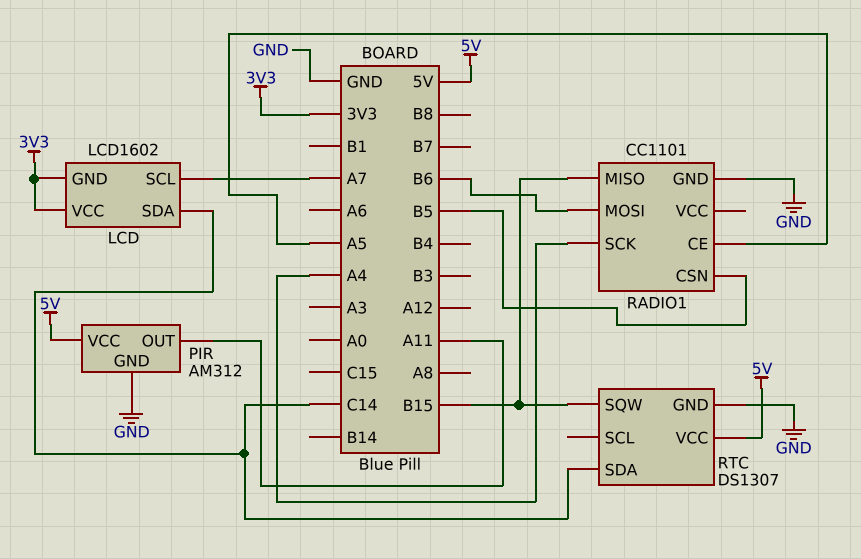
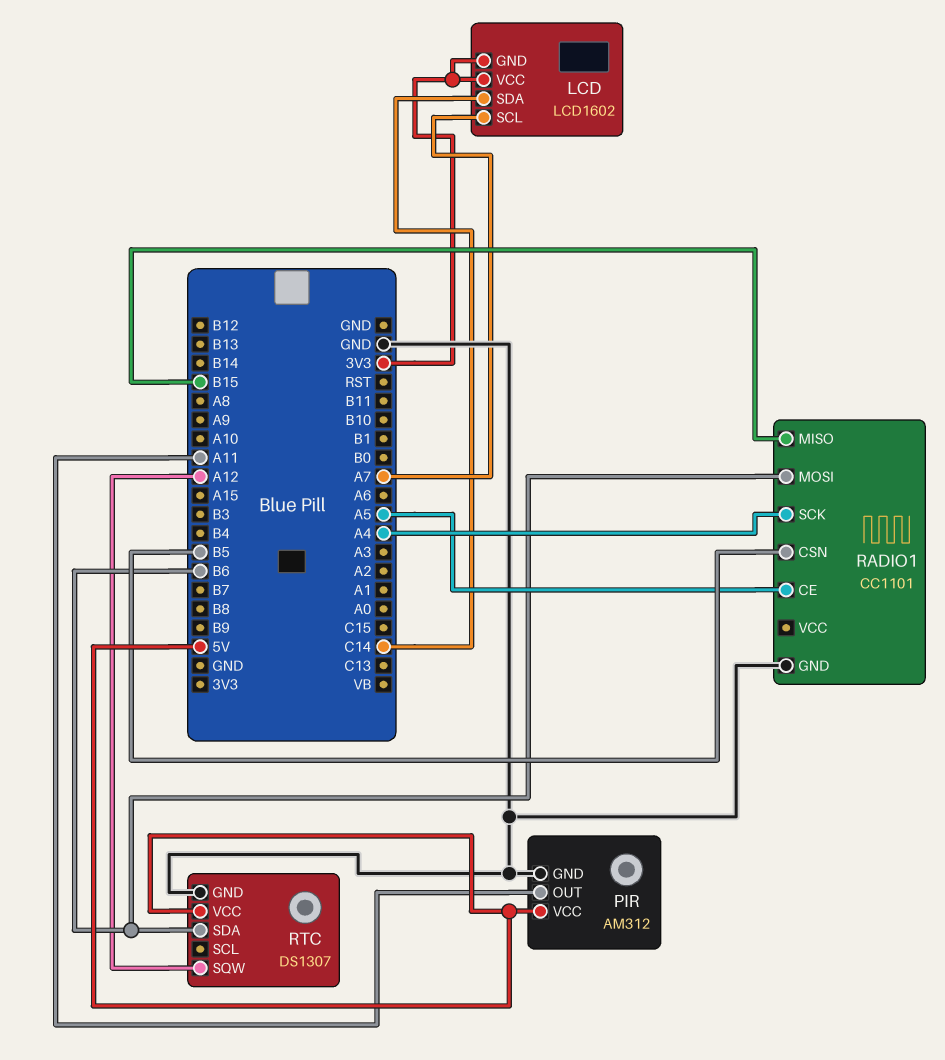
RTC pin SDA: C14 -> B6
RTC pin SQW: B15 -> A12

